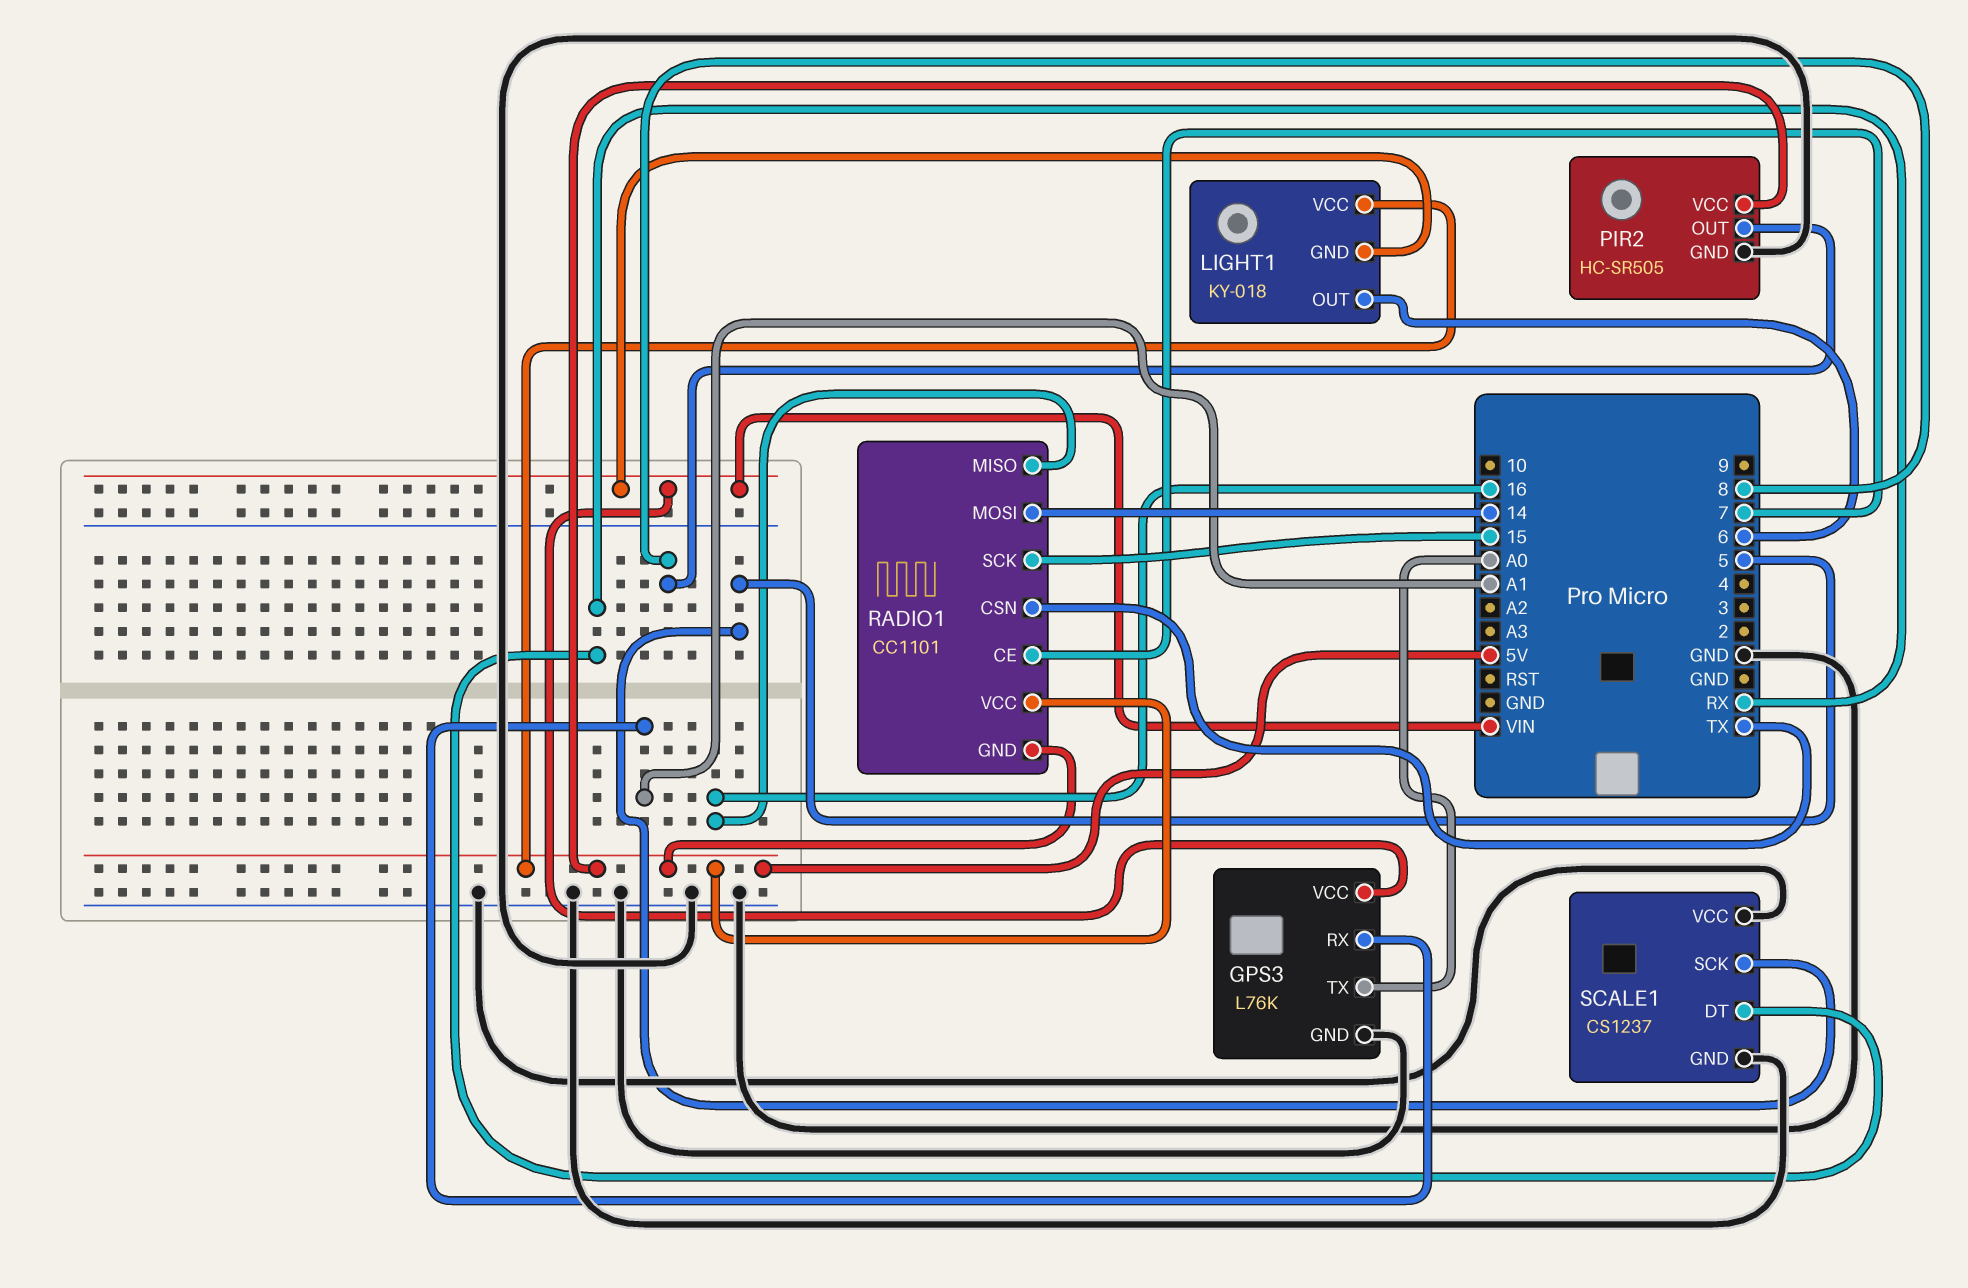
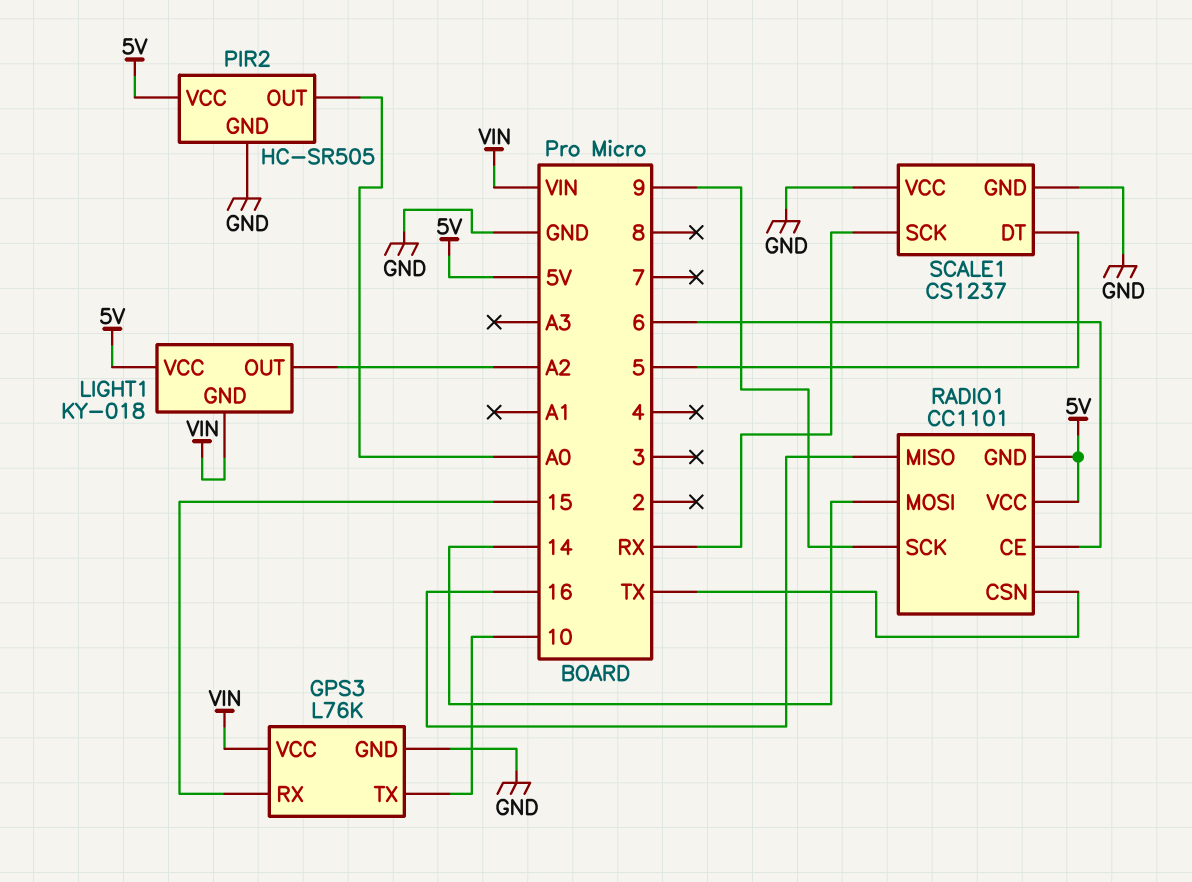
GPS3 pin RX: A1 -> 15
GPS3 pin TX: A0 -> 10
LIGHT1 pin OUT: 6 -> A2
PIR2 pin OUT: 8 -> A0
RADIO1 pin CE: 7 -> 6
RADIO1 pin SCK: 15 -> 9
SCALE1 pin DT: RX -> 5
SCALE1 pin SCK: 5 -> RX

